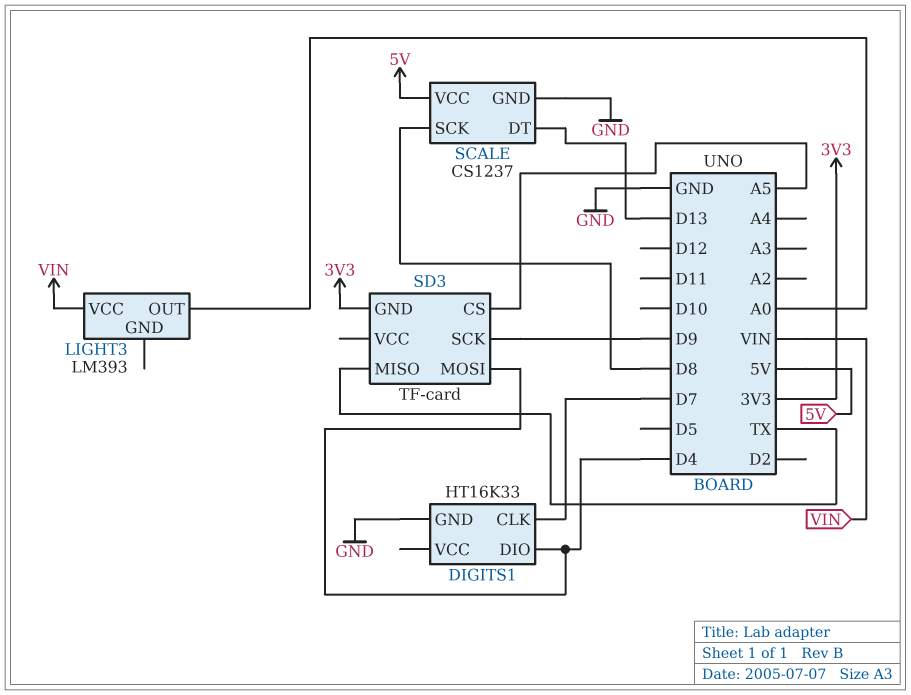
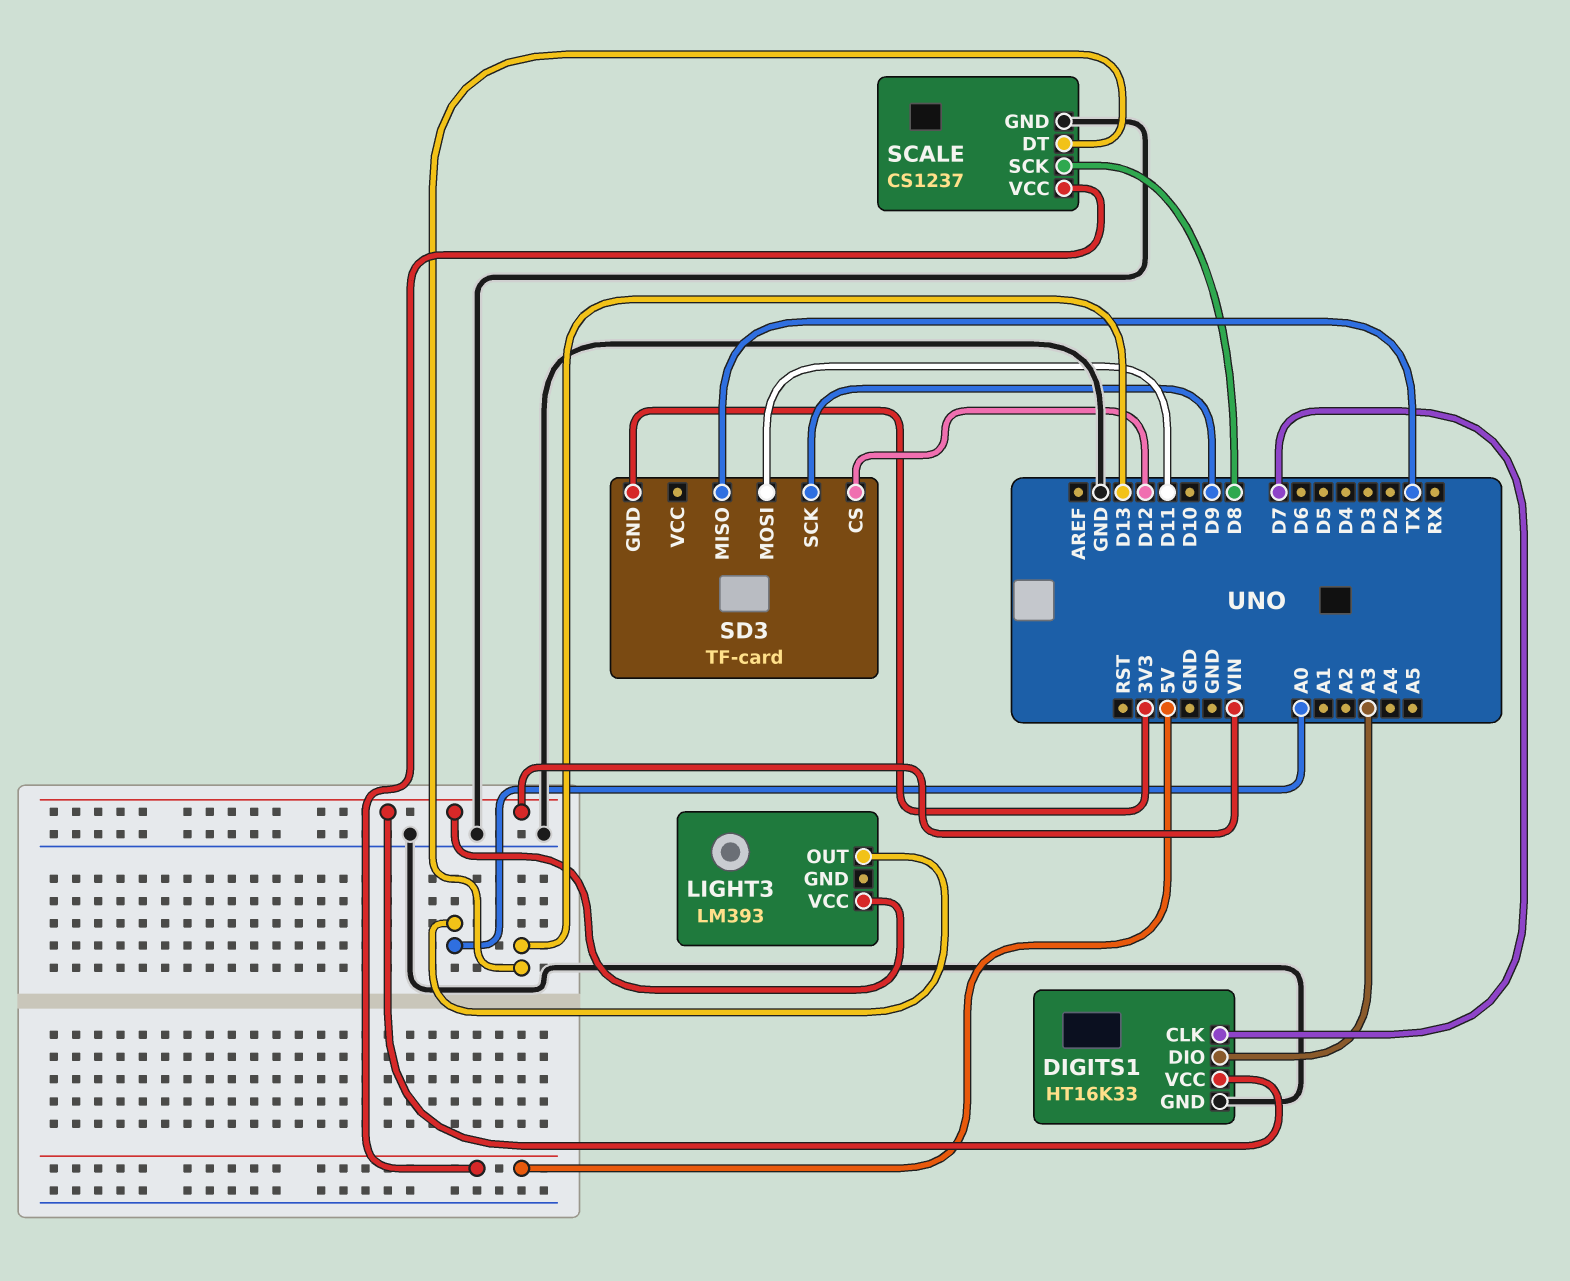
DIGITS1 pin DIO: D4 -> A3
DIGITS1 pin VCC: none -> VIN
SD3 pin CS: A5 -> D12
SD3 pin MOSI: D4 -> D11

